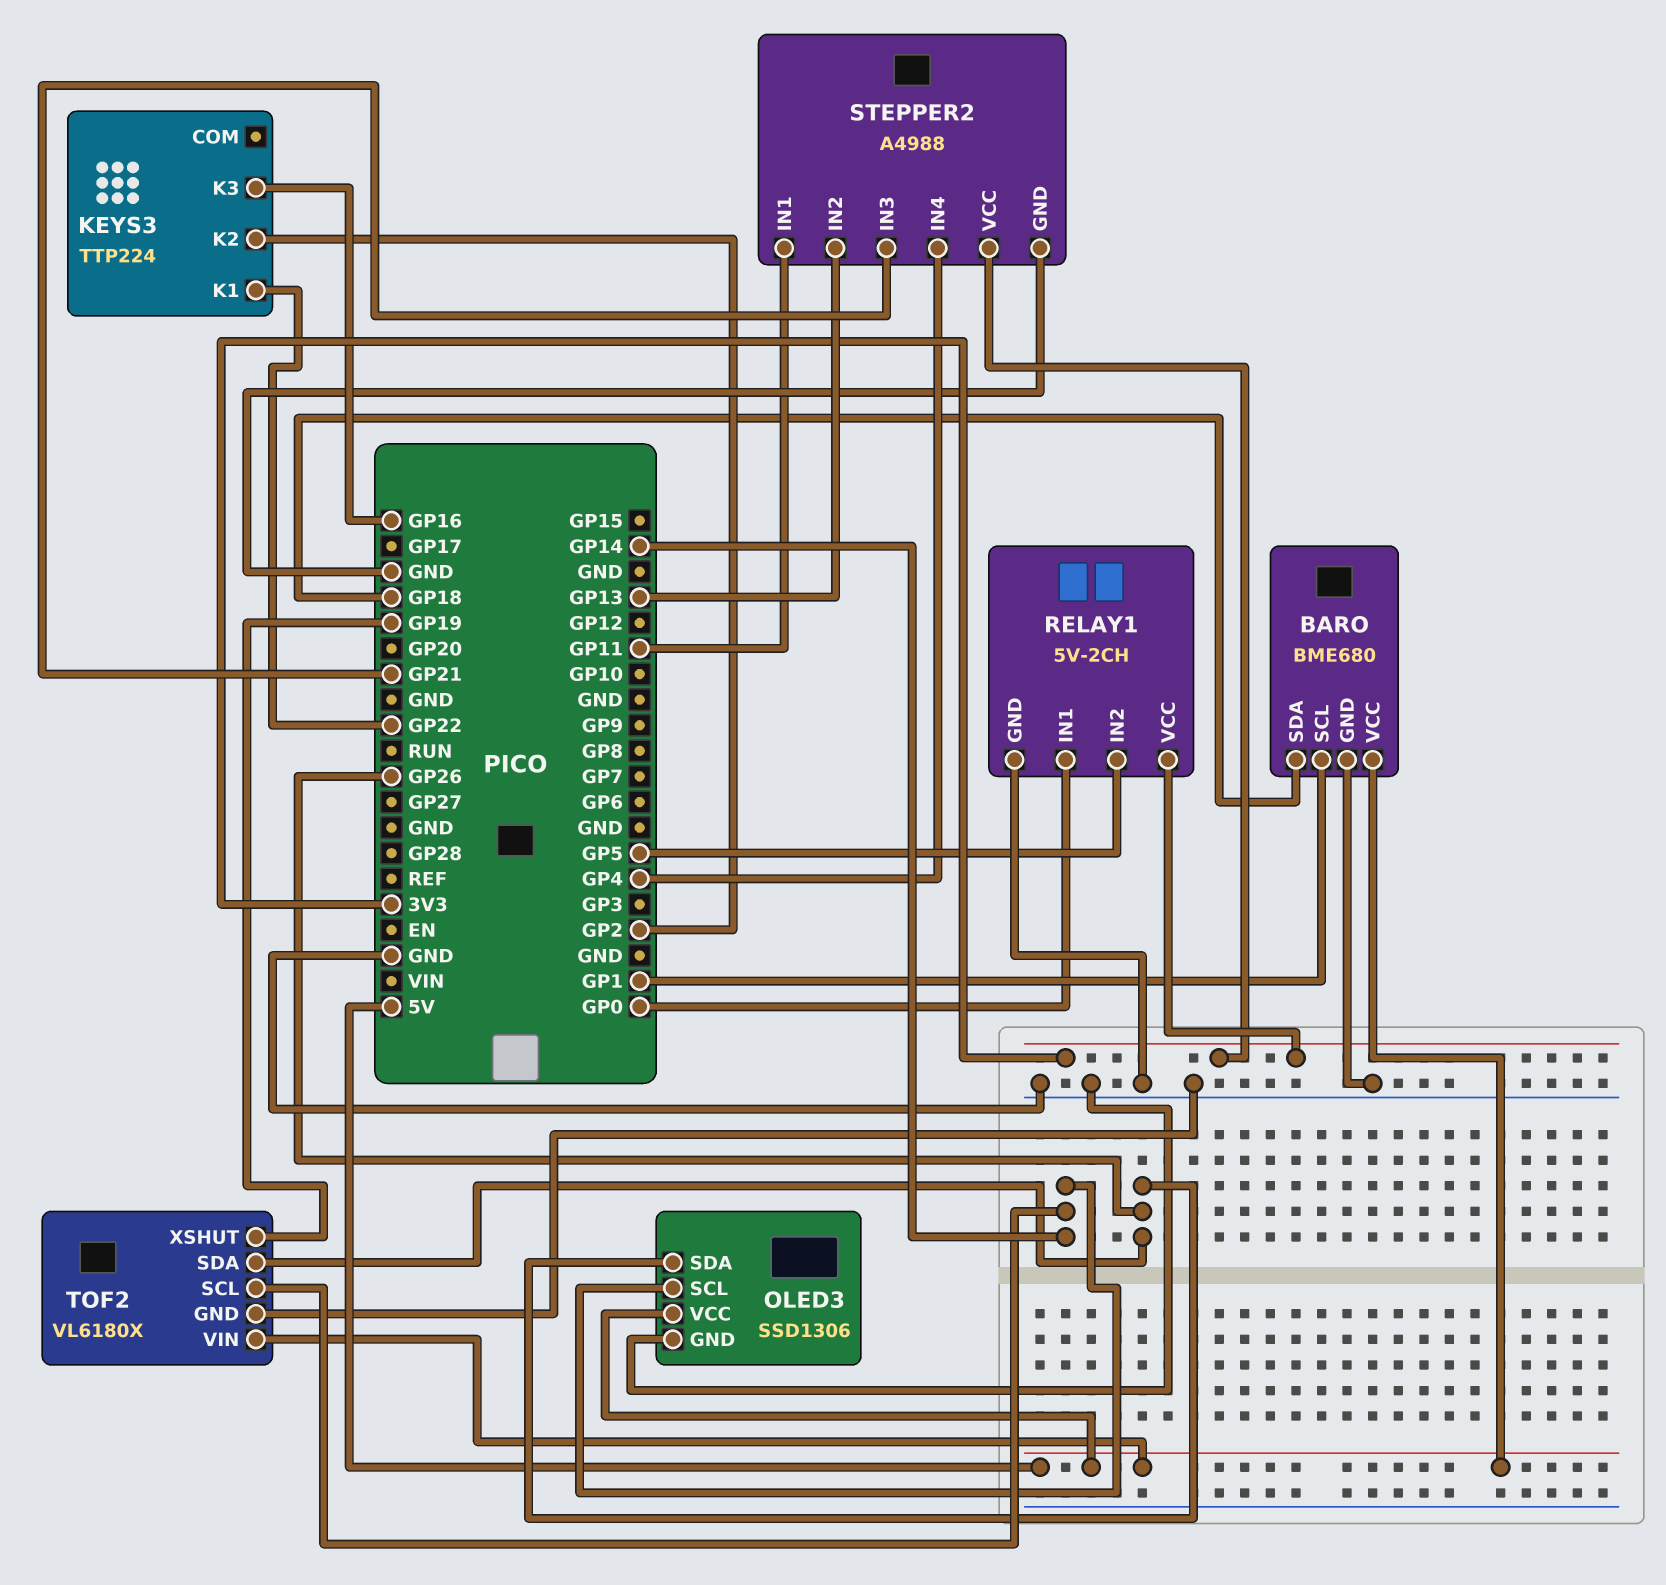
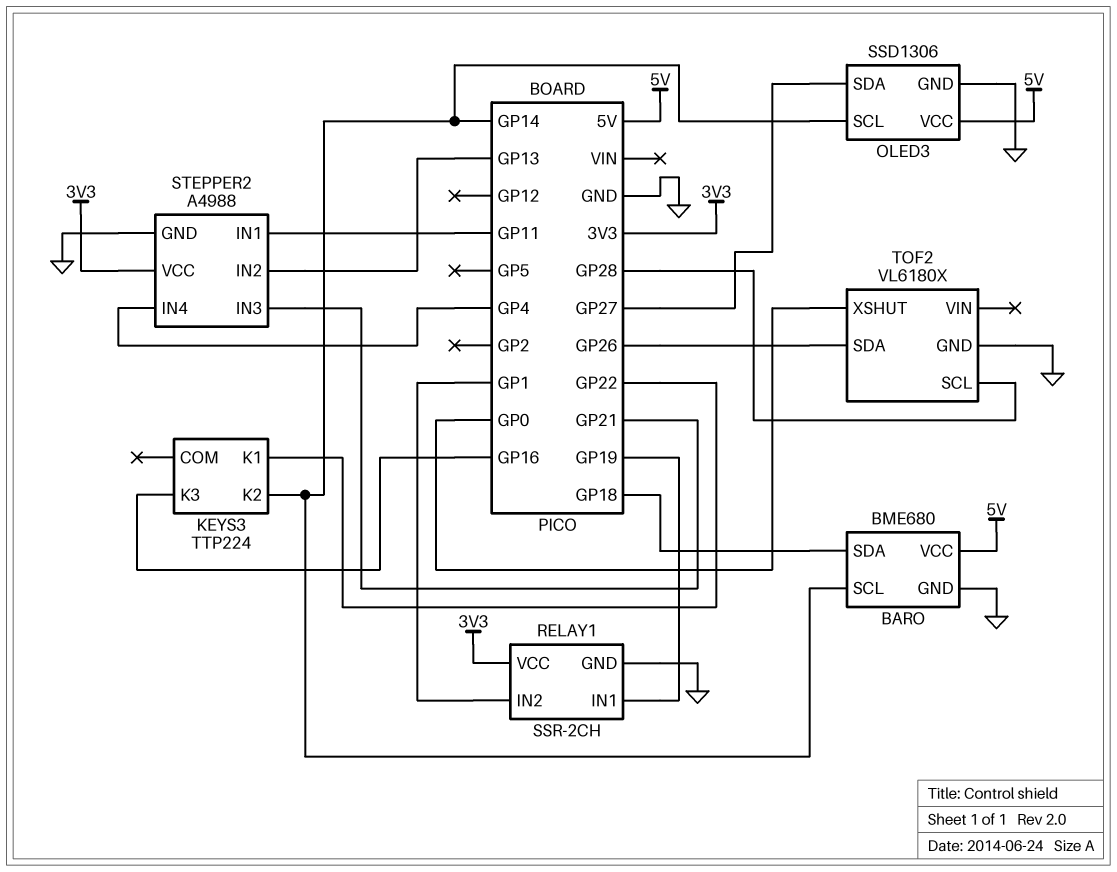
BARO pin SCL: GP1 -> GP14
KEYS3 pin K2: GP2 -> GP14
OLED3 pin SDA: GP26 -> GP27
RELAY1: 5V-2CH -> SSR-2CH
RELAY1 pin IN1: GP0 -> GP19
RELAY1 pin IN2: GP5 -> GP1
TOF2 pin SCL: GP14 -> GP28
TOF2 pin VIN: 5V -> none
TOF2 pin XSHUT: GP19 -> GP0

